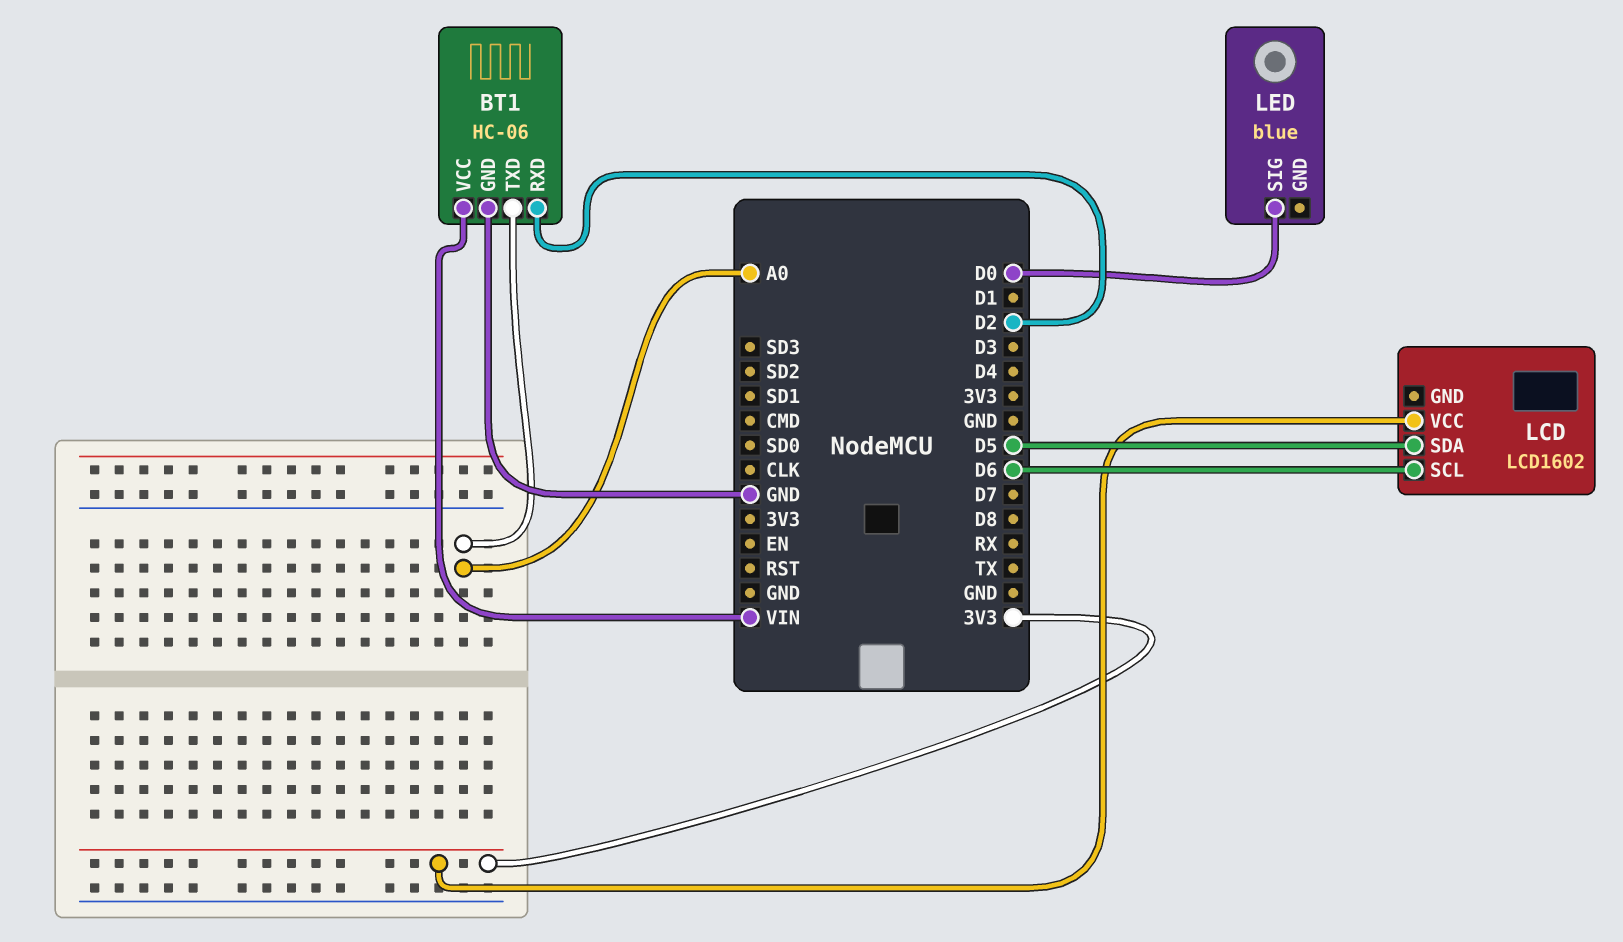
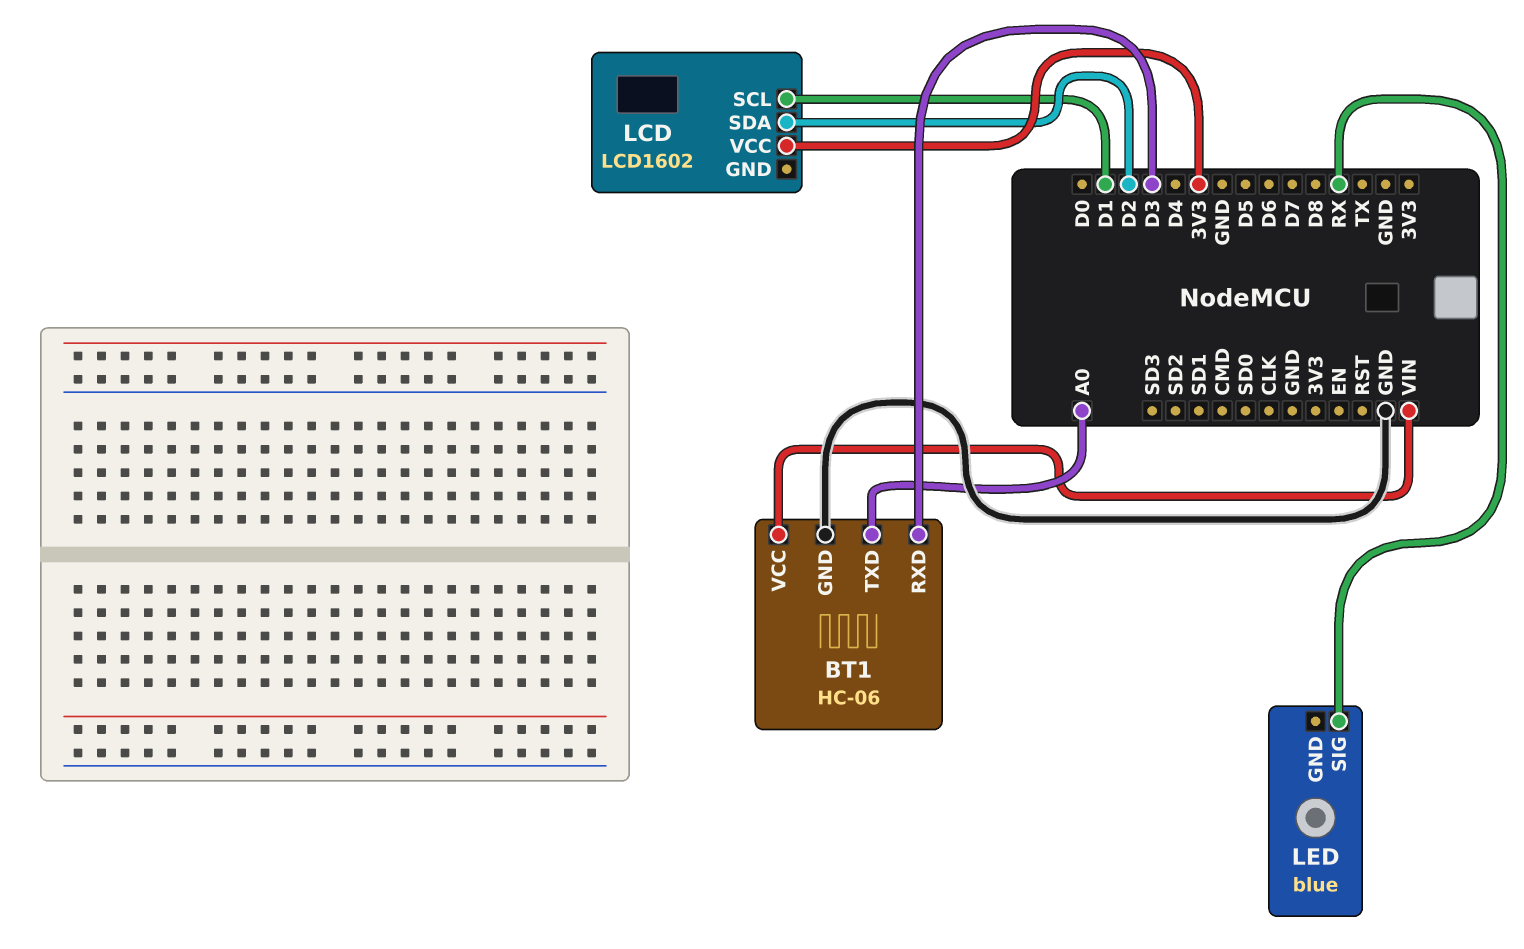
BT1 pin RXD: D2 -> D3
LCD pin SCL: D6 -> D1
LCD pin SDA: D5 -> D2
LED pin SIG: D0 -> RX

